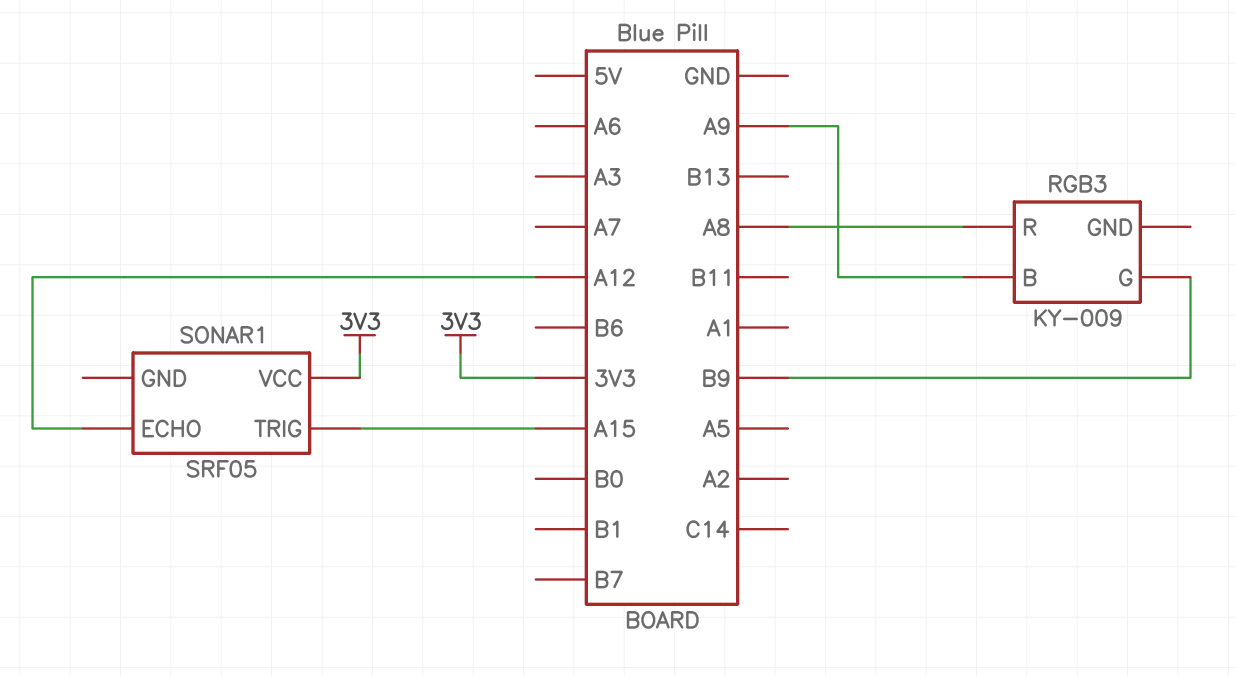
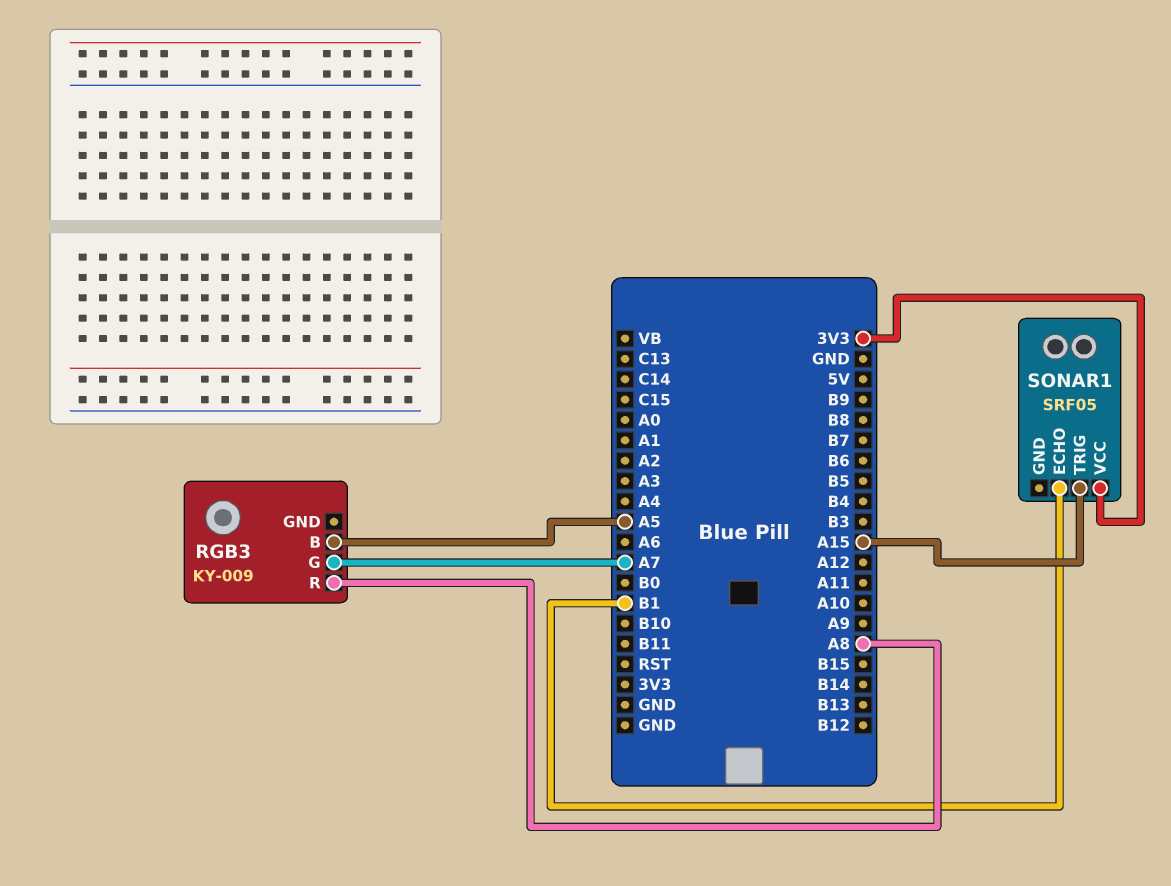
RGB3 pin B: A9 -> A5
RGB3 pin G: B9 -> A7
SONAR1 pin ECHO: A12 -> B1

